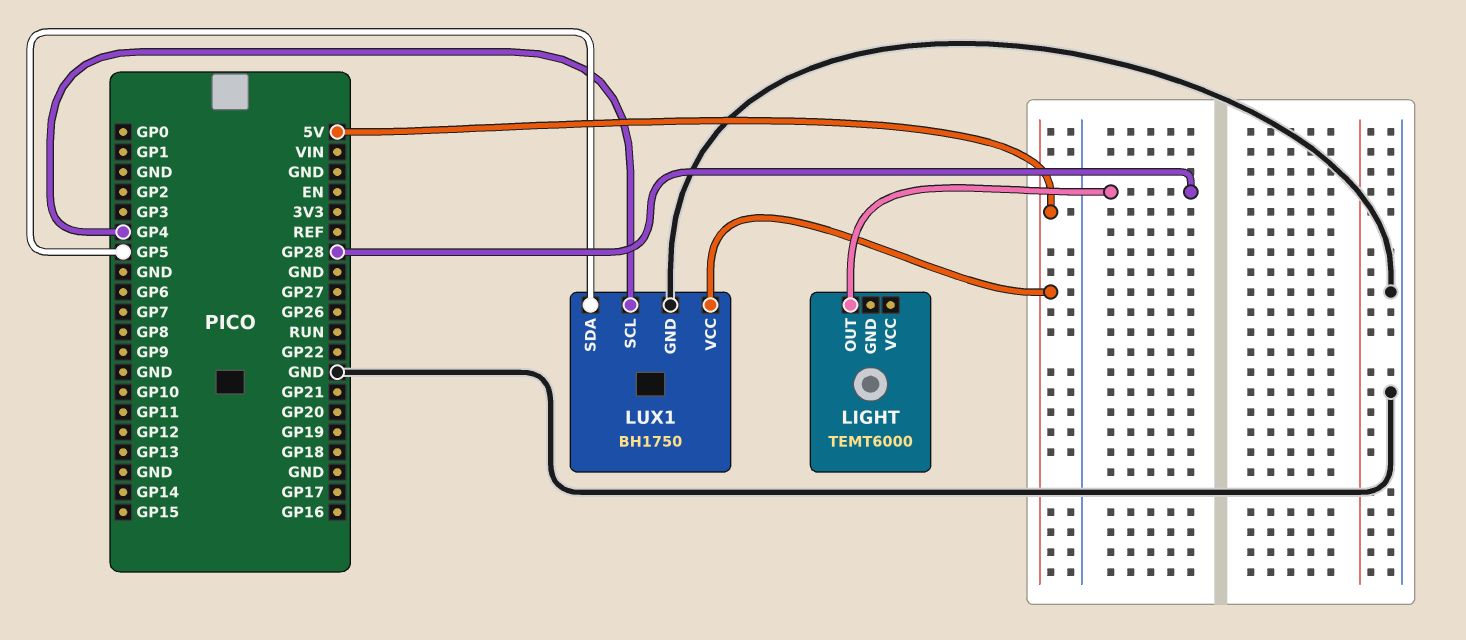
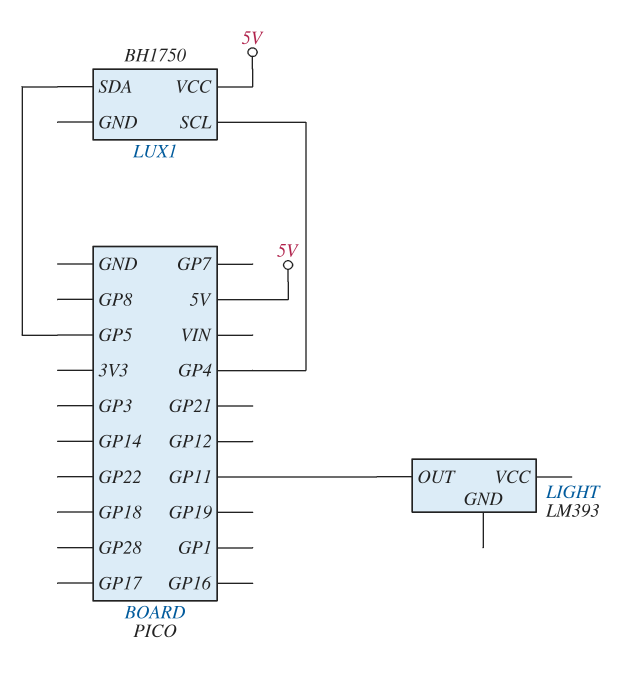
LIGHT: TEMT6000 -> LM393
LIGHT pin OUT: GP28 -> GP11
LUX1 pin GND: GND -> none

